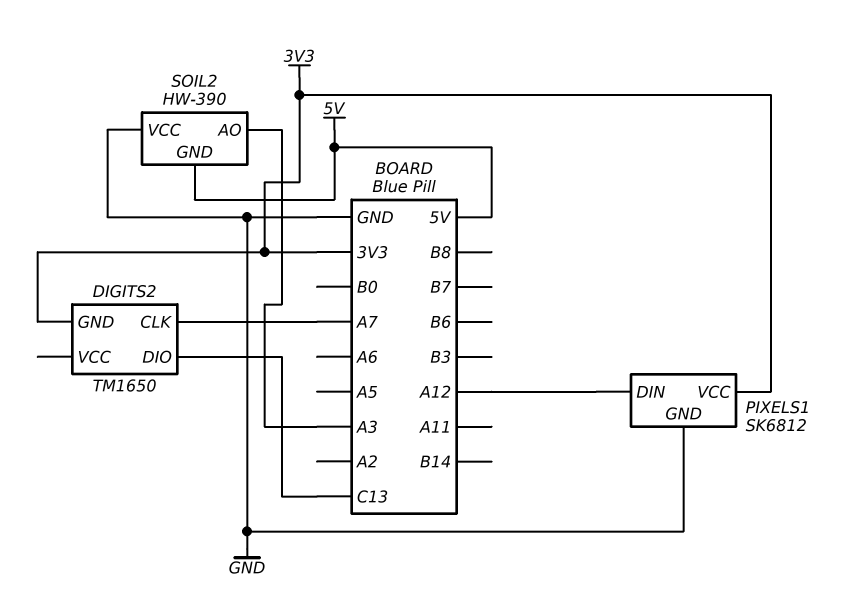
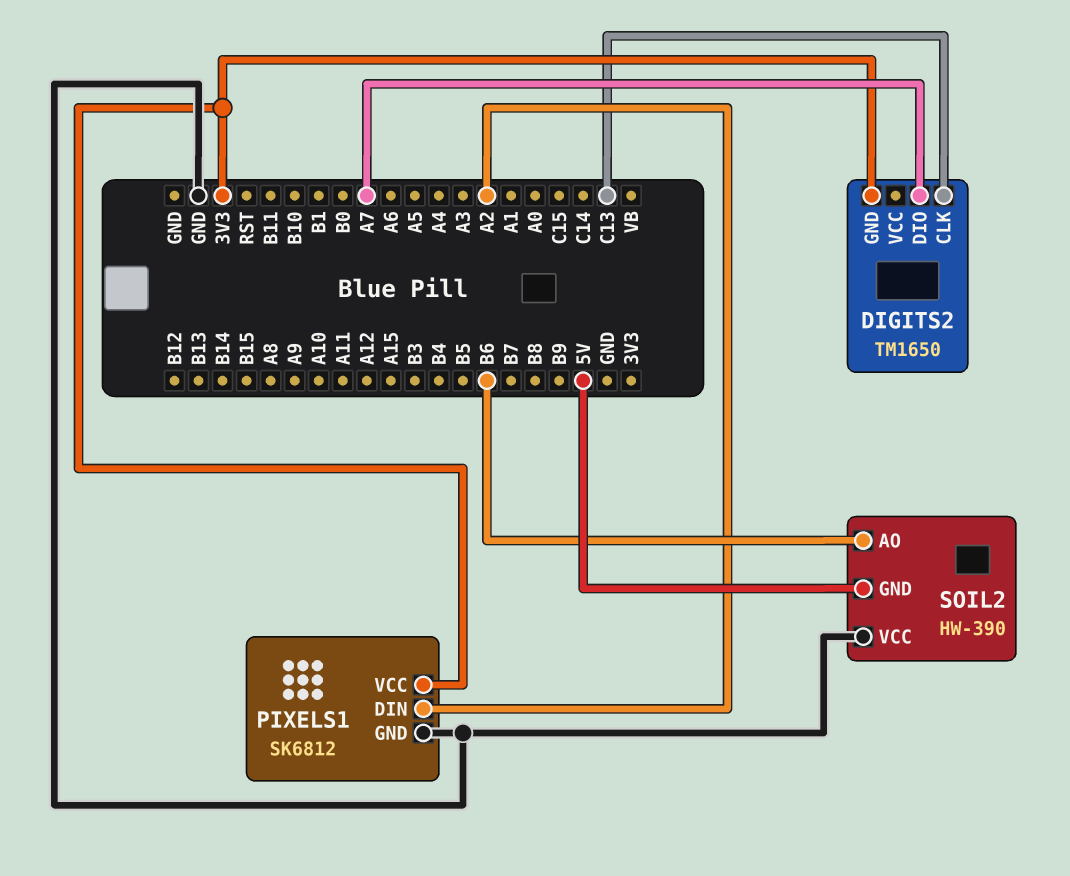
DIGITS2 pin CLK: A7 -> C13
DIGITS2 pin DIO: C13 -> A7
PIXELS1 pin DIN: A12 -> A2
SOIL2 pin AO: A3 -> B6

